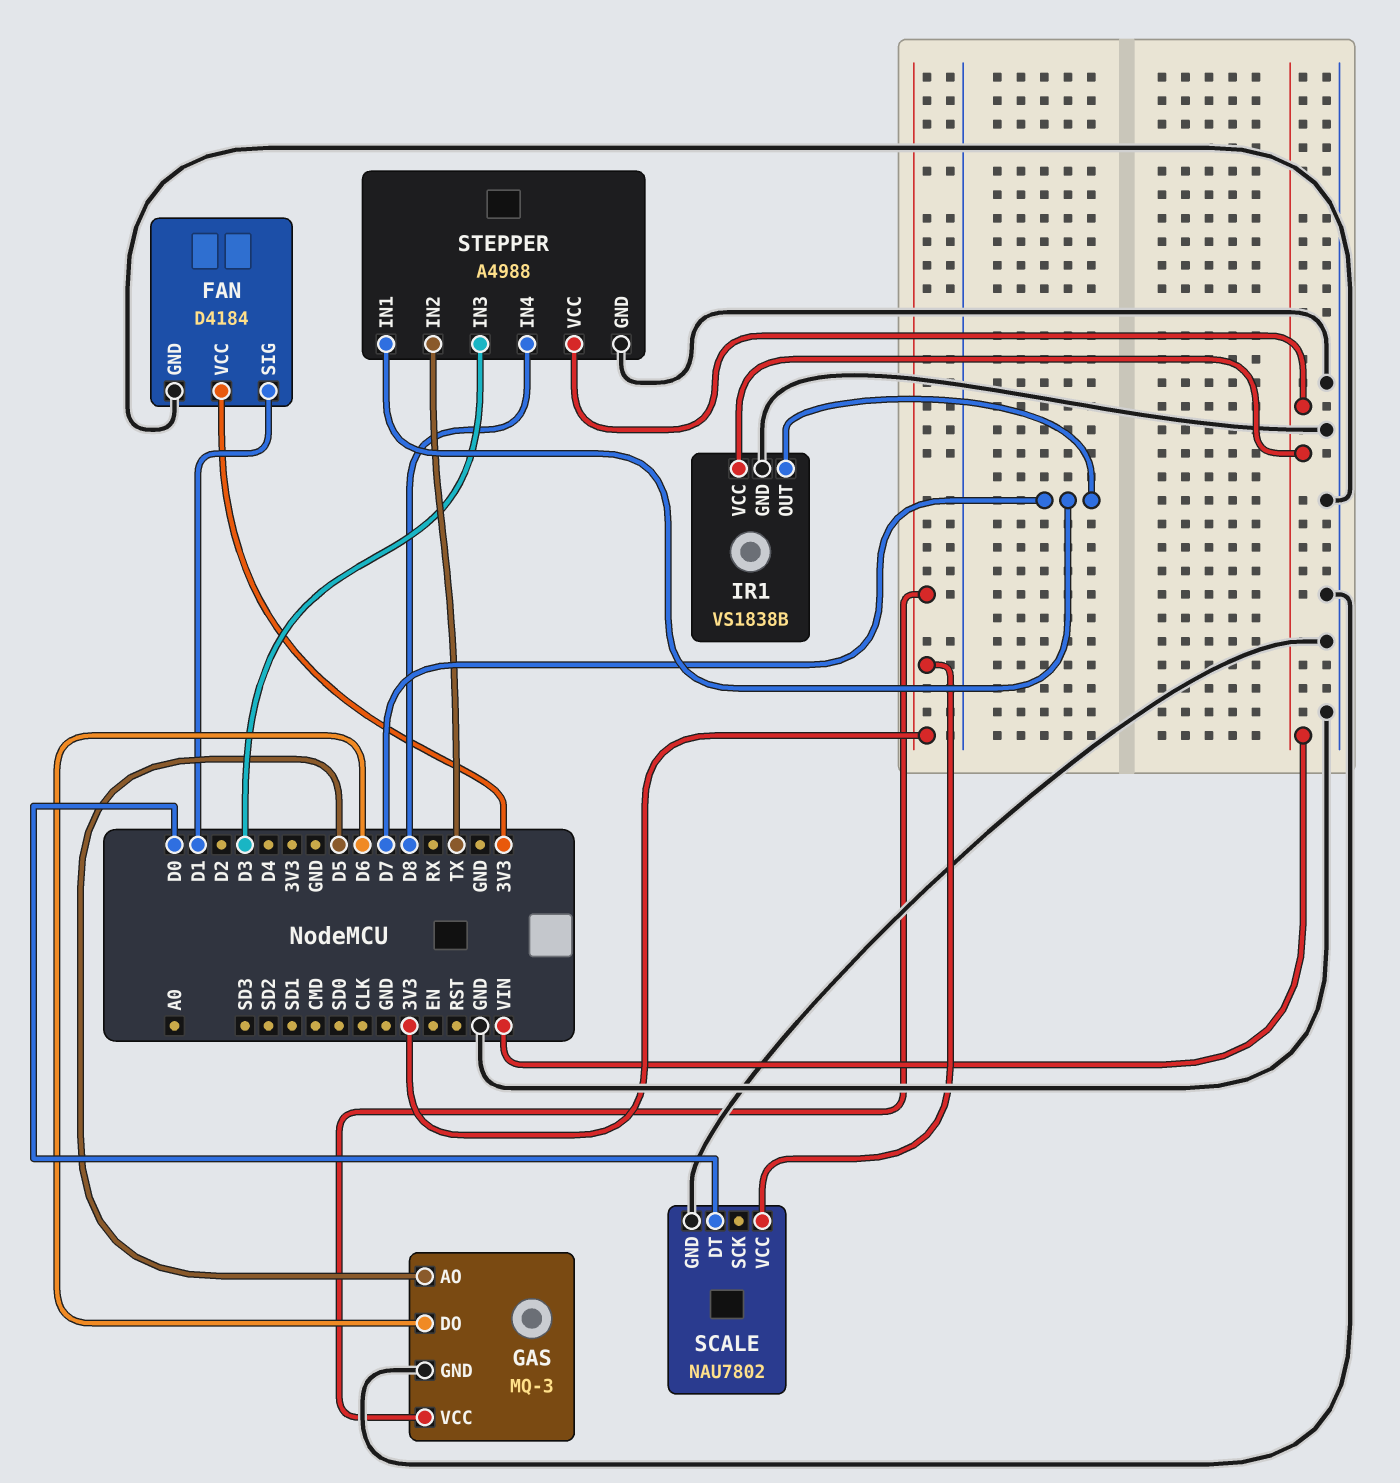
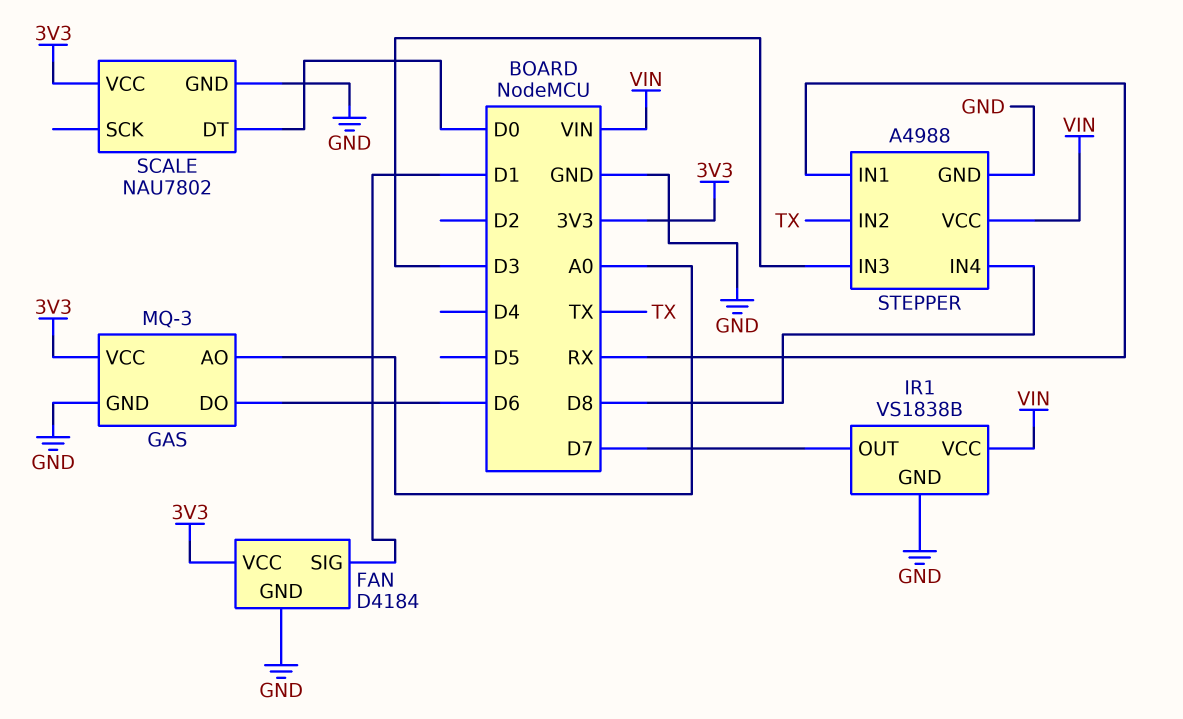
GAS pin AO: D5 -> A0
STEPPER pin IN1: D7 -> RX

